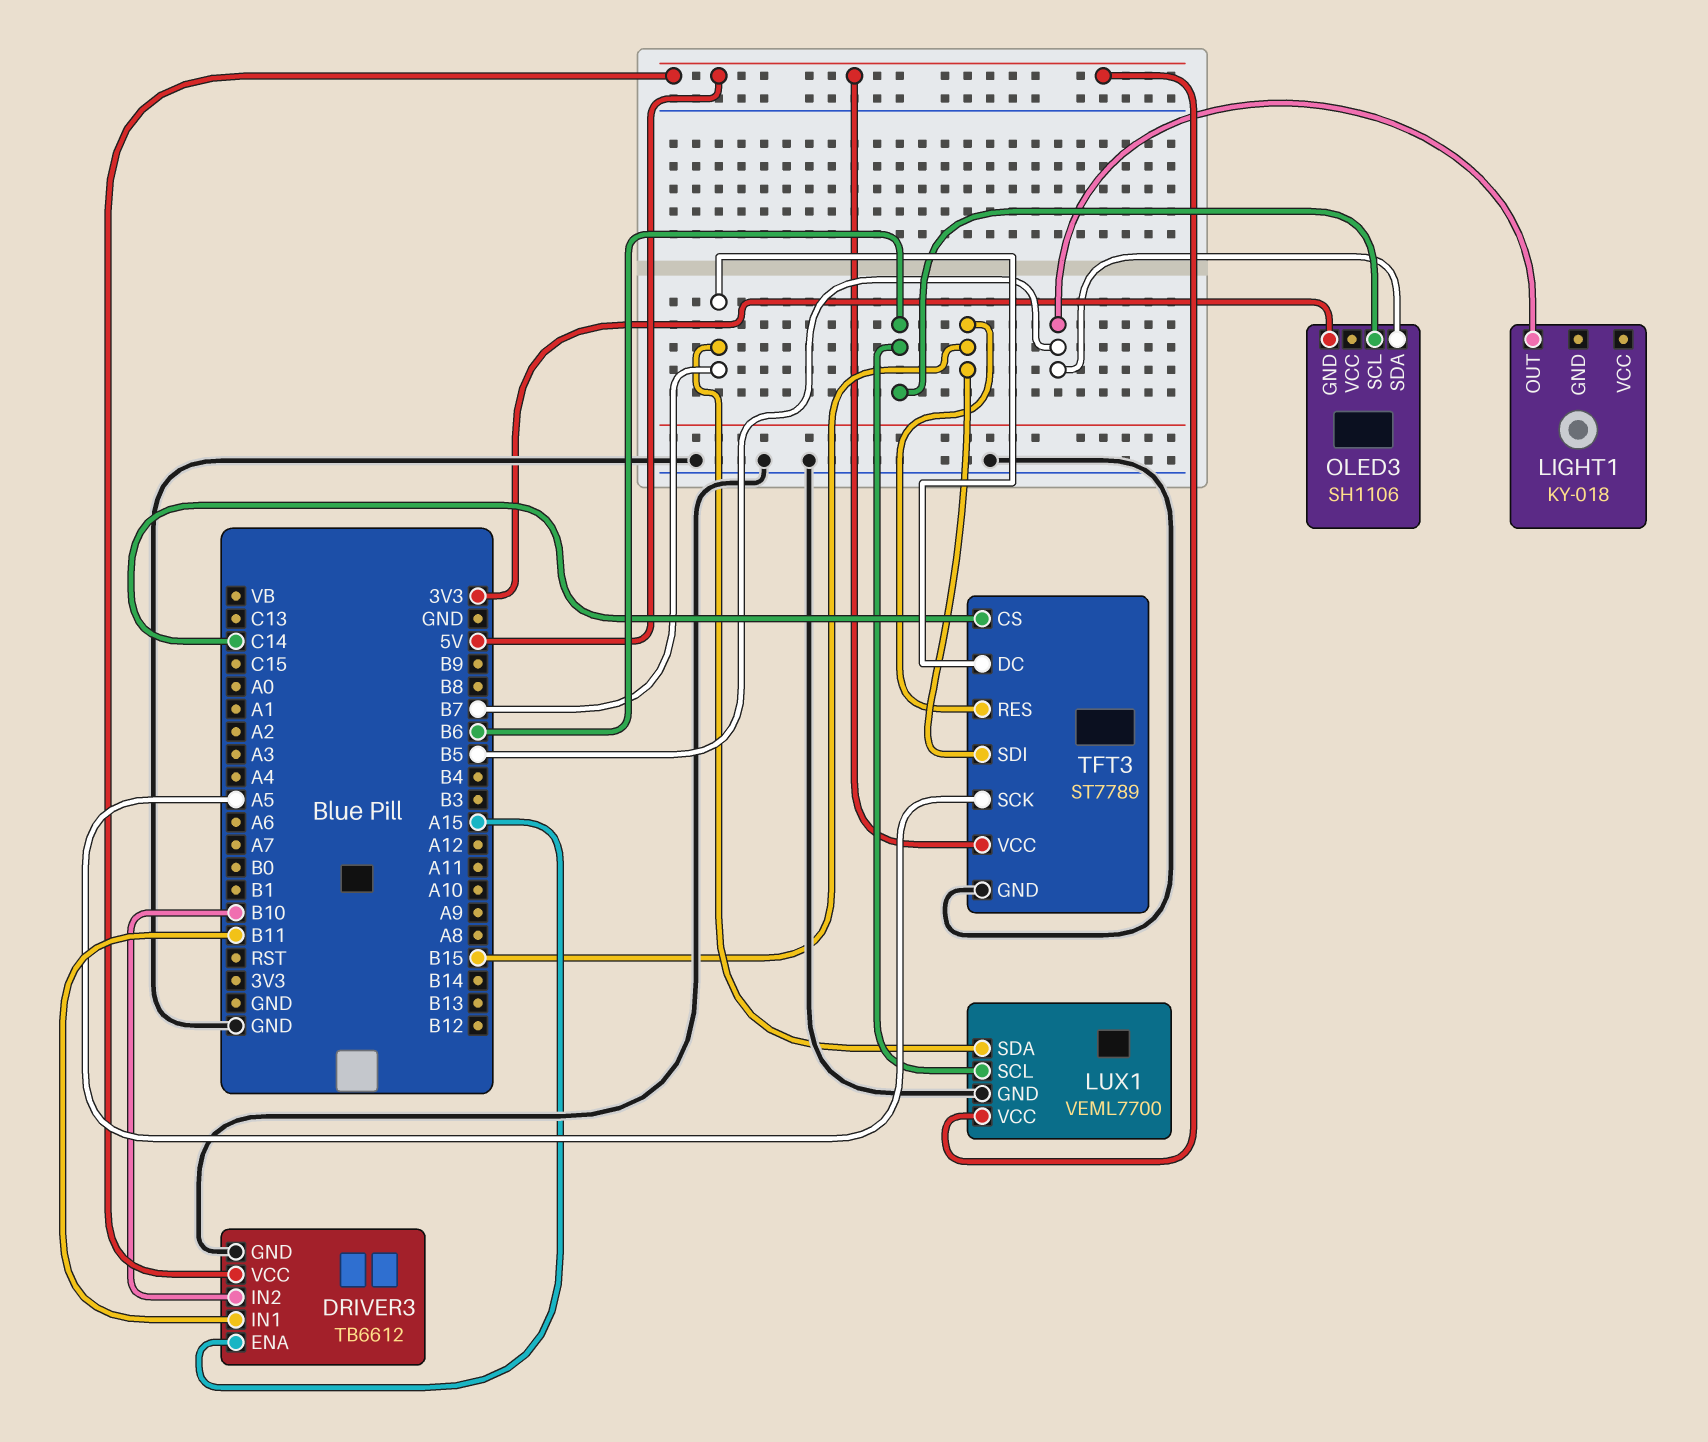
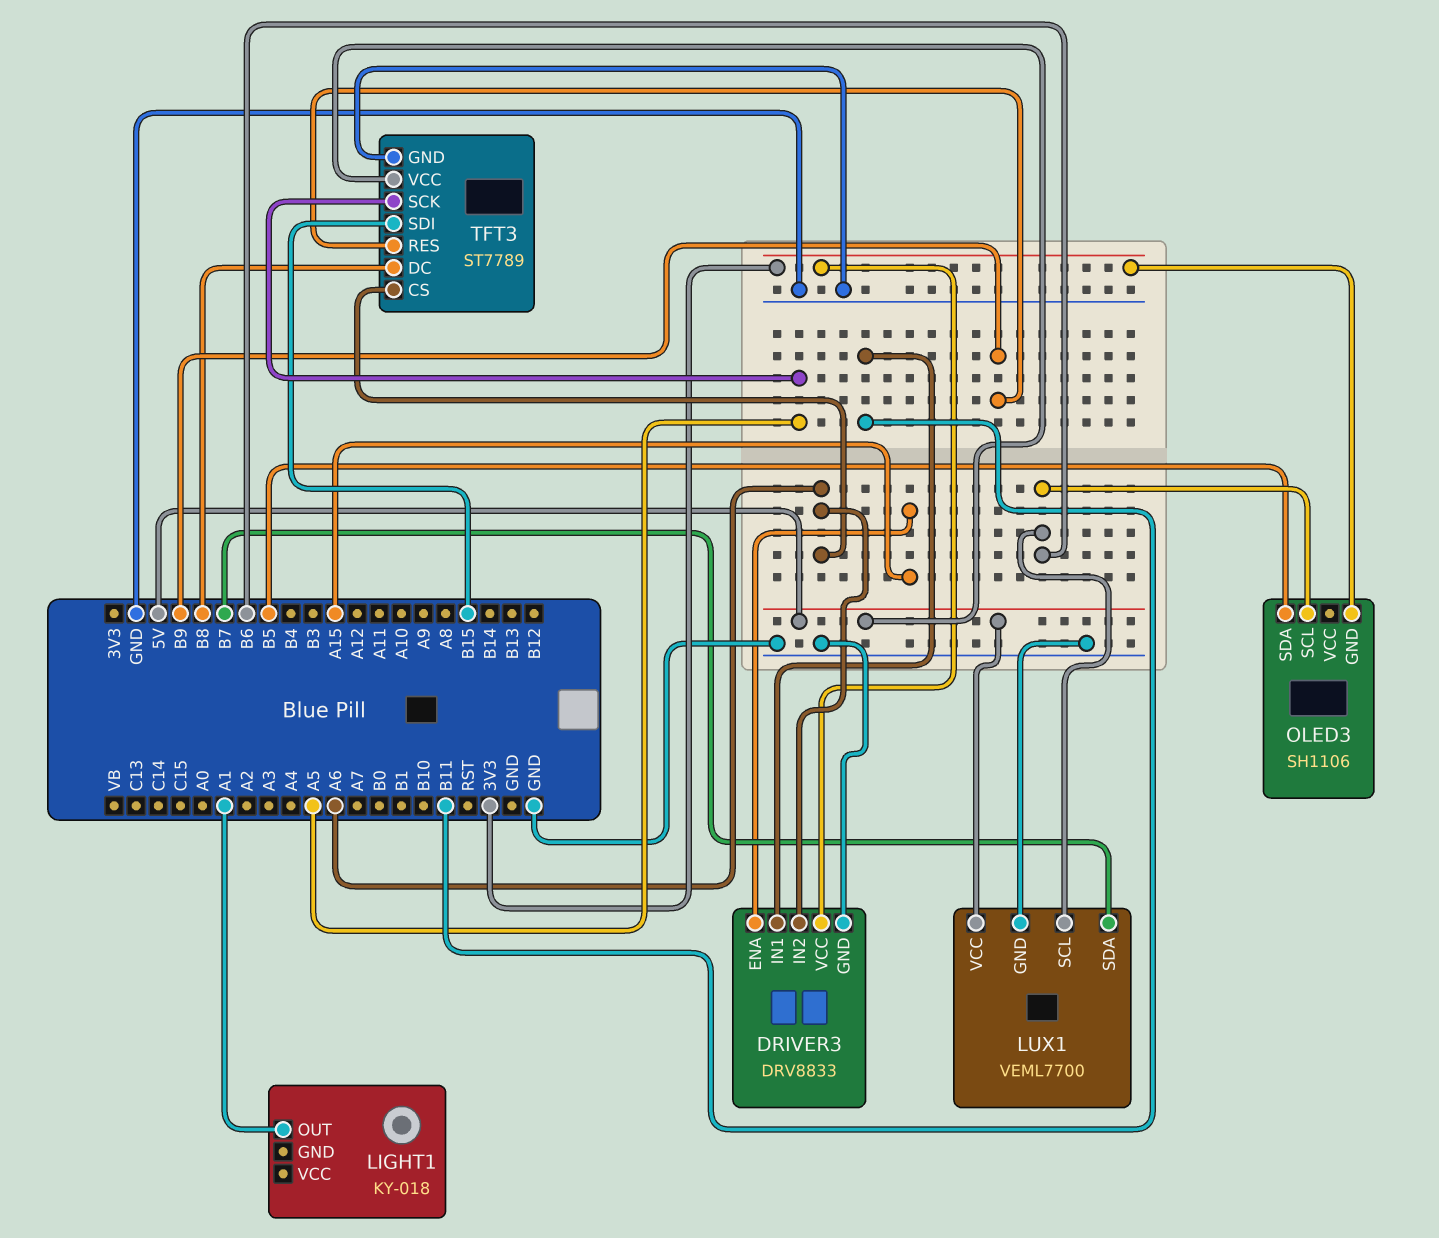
DRIVER3: TB6612 -> DRV8833
DRIVER3 pin IN2: B10 -> A6
DRIVER3 pin VCC: 5V -> 3V3
LIGHT1 pin OUT: B5 -> A1
TFT3 pin CS: C14 -> A6
TFT3 pin DC: B7 -> B8
TFT3 pin RES: B15 -> B9

